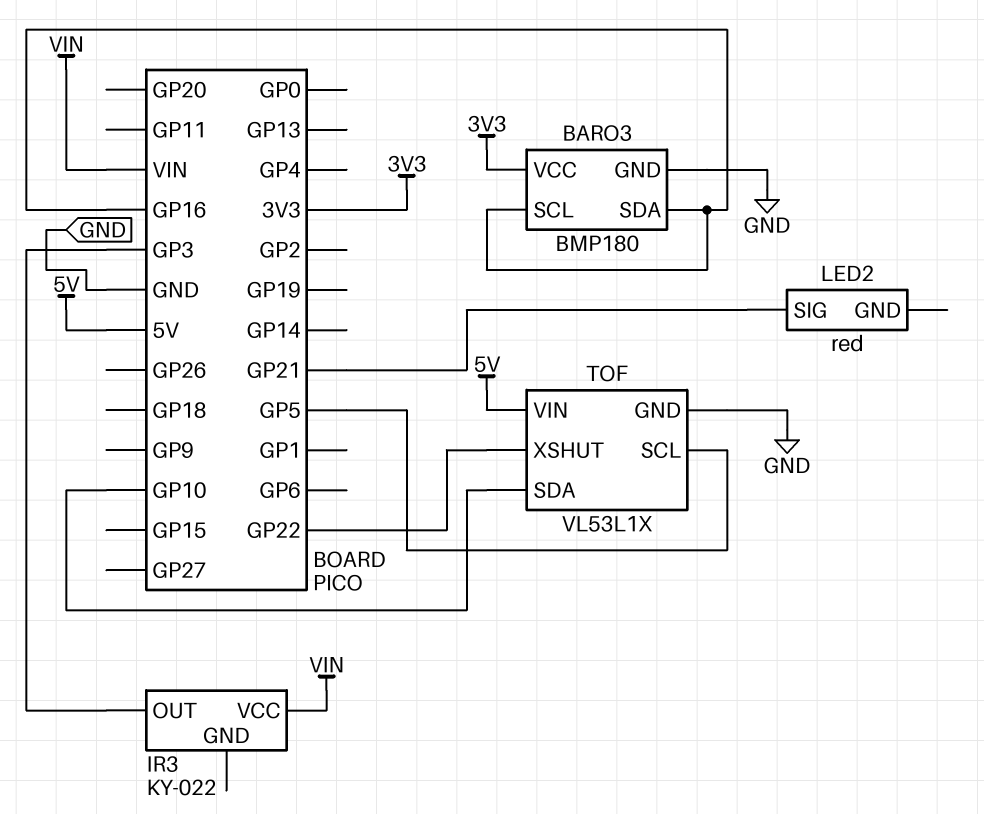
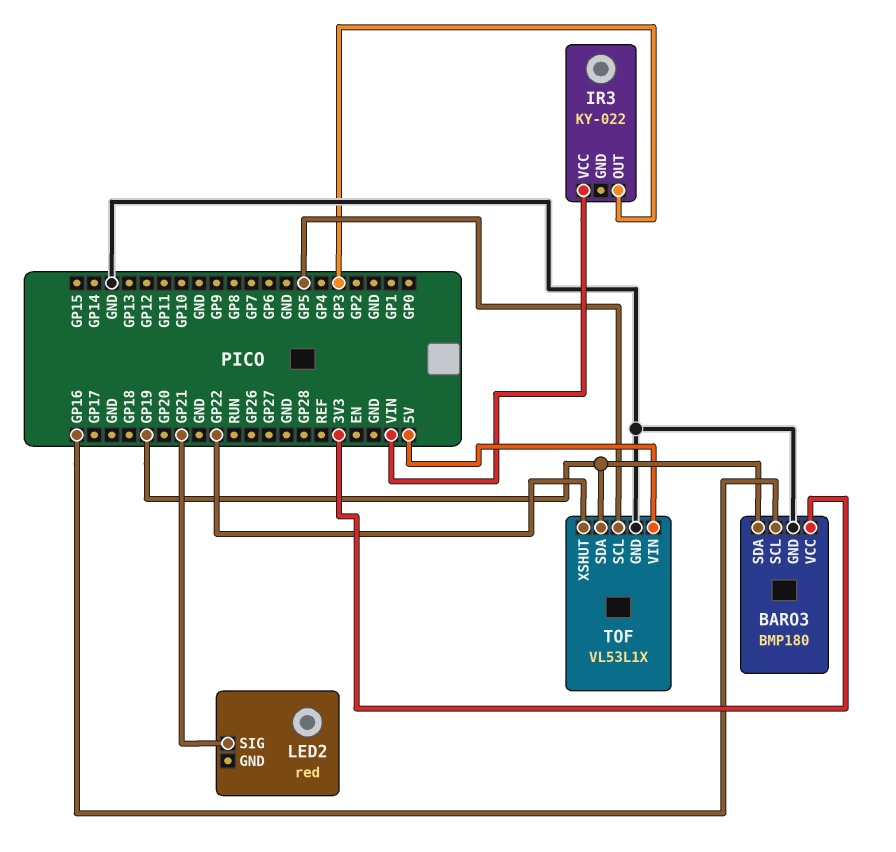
BARO3 pin SDA: GP16 -> GP19
TOF pin SDA: GP10 -> GP19

